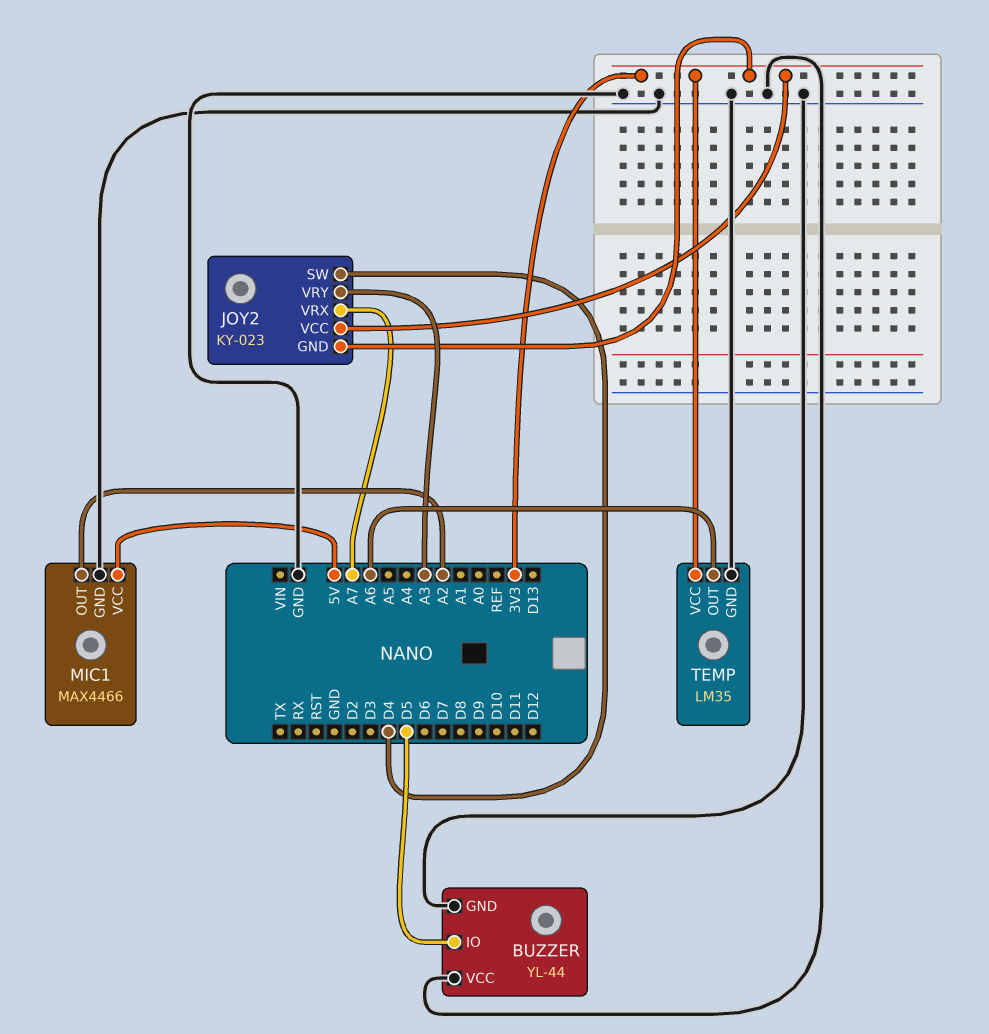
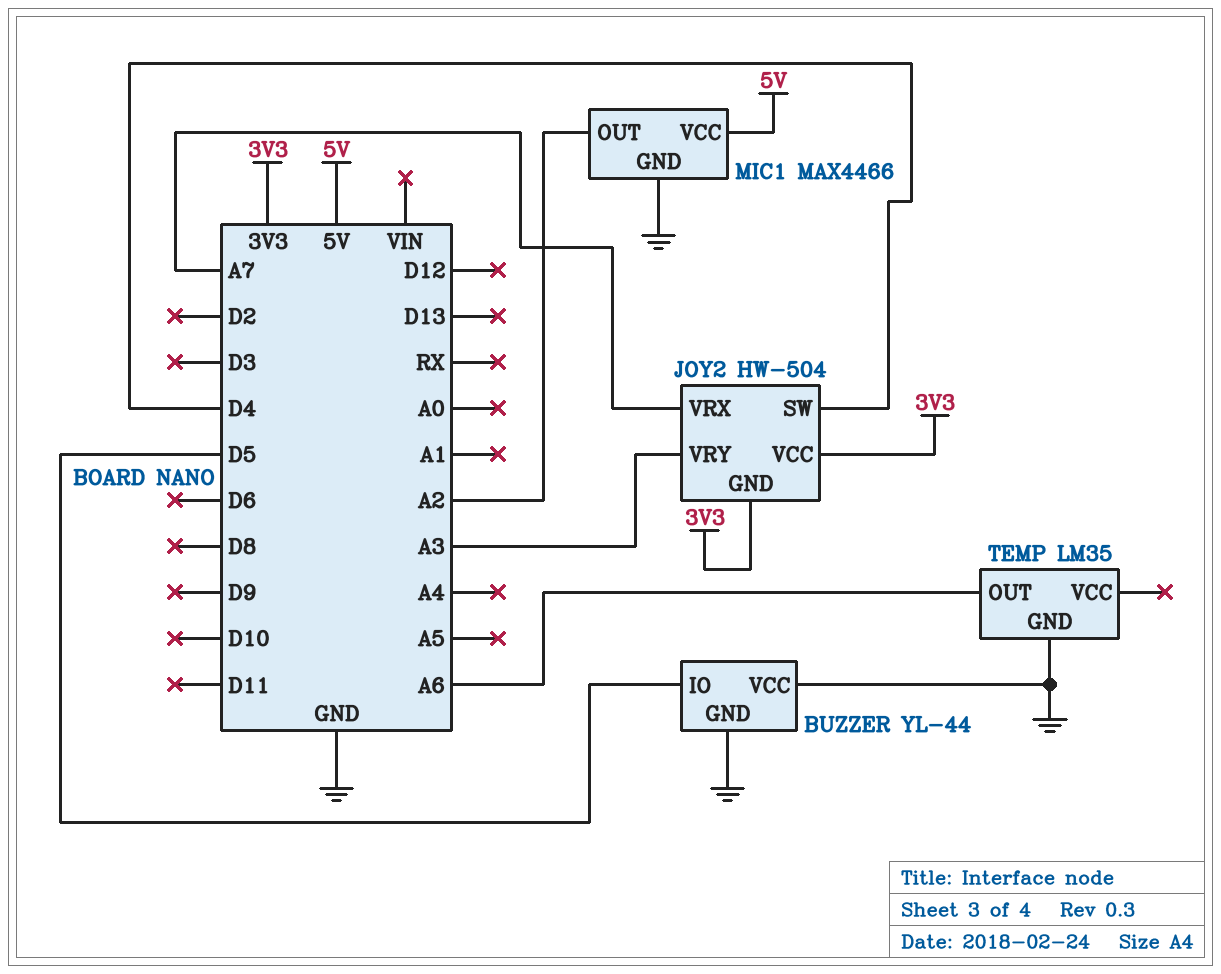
JOY2: KY-023 -> HW-504
TEMP pin VCC: 3V3 -> none

